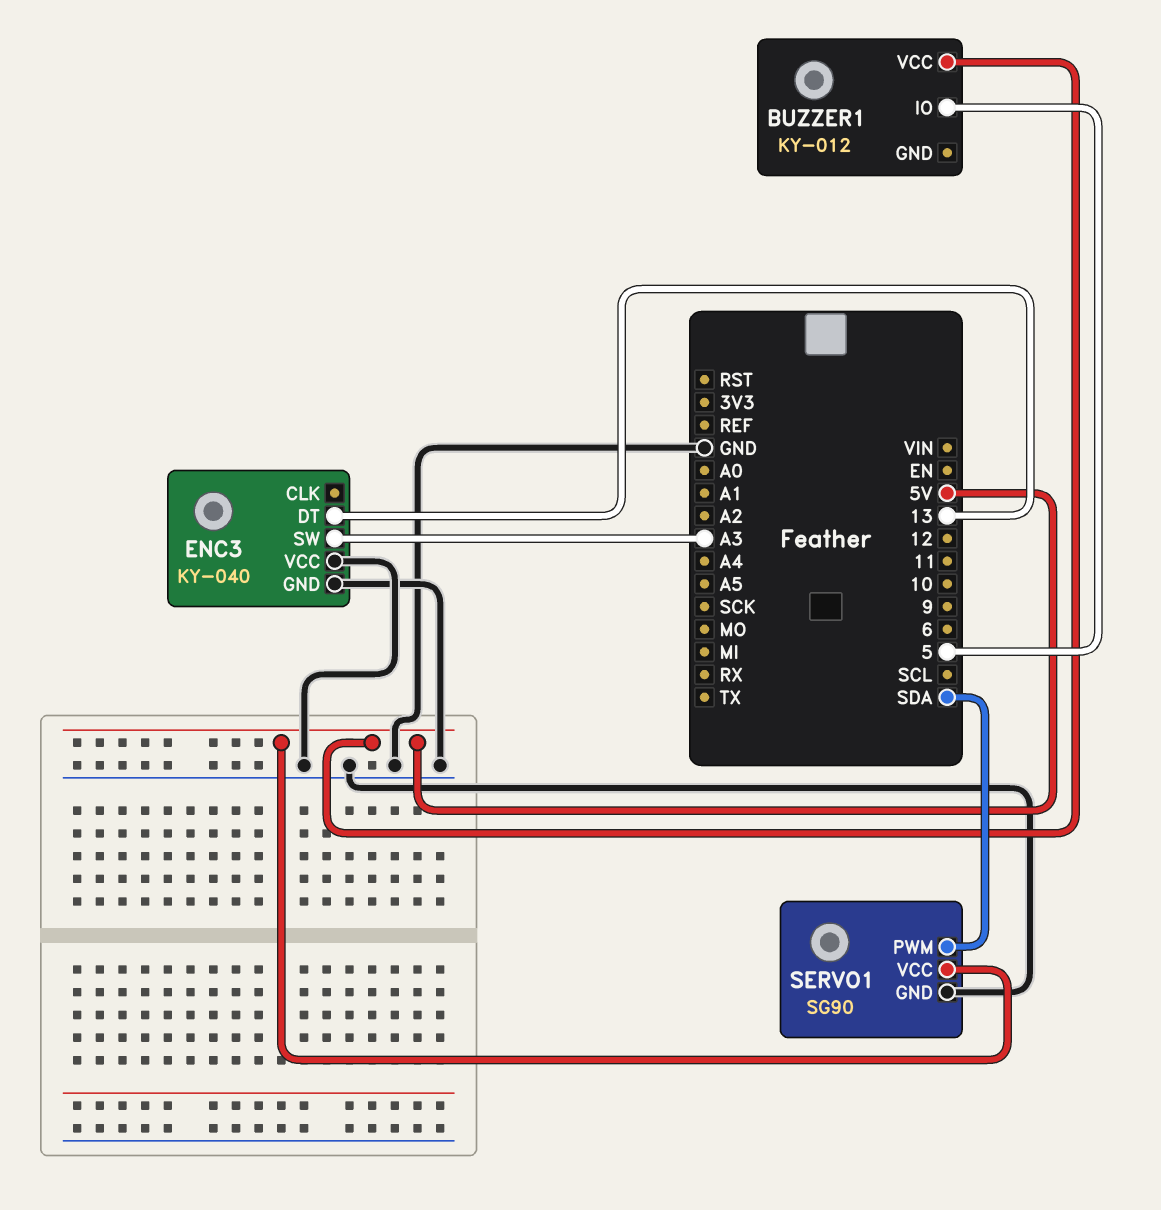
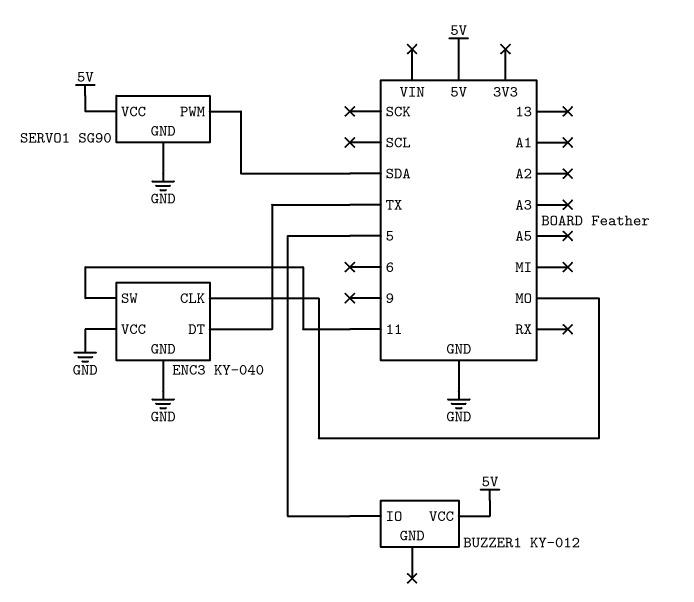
ENC3 pin CLK: none -> MO
ENC3 pin DT: 13 -> TX
ENC3 pin SW: A3 -> 11

